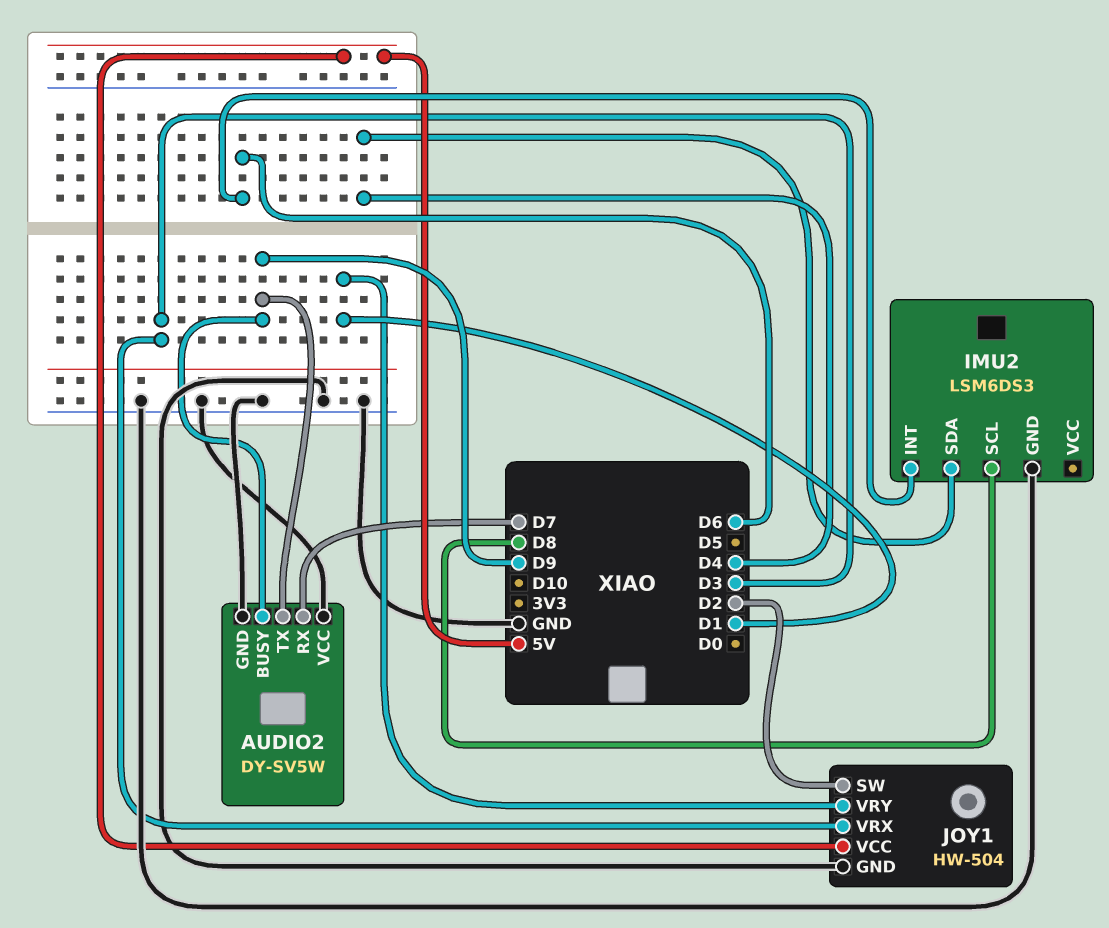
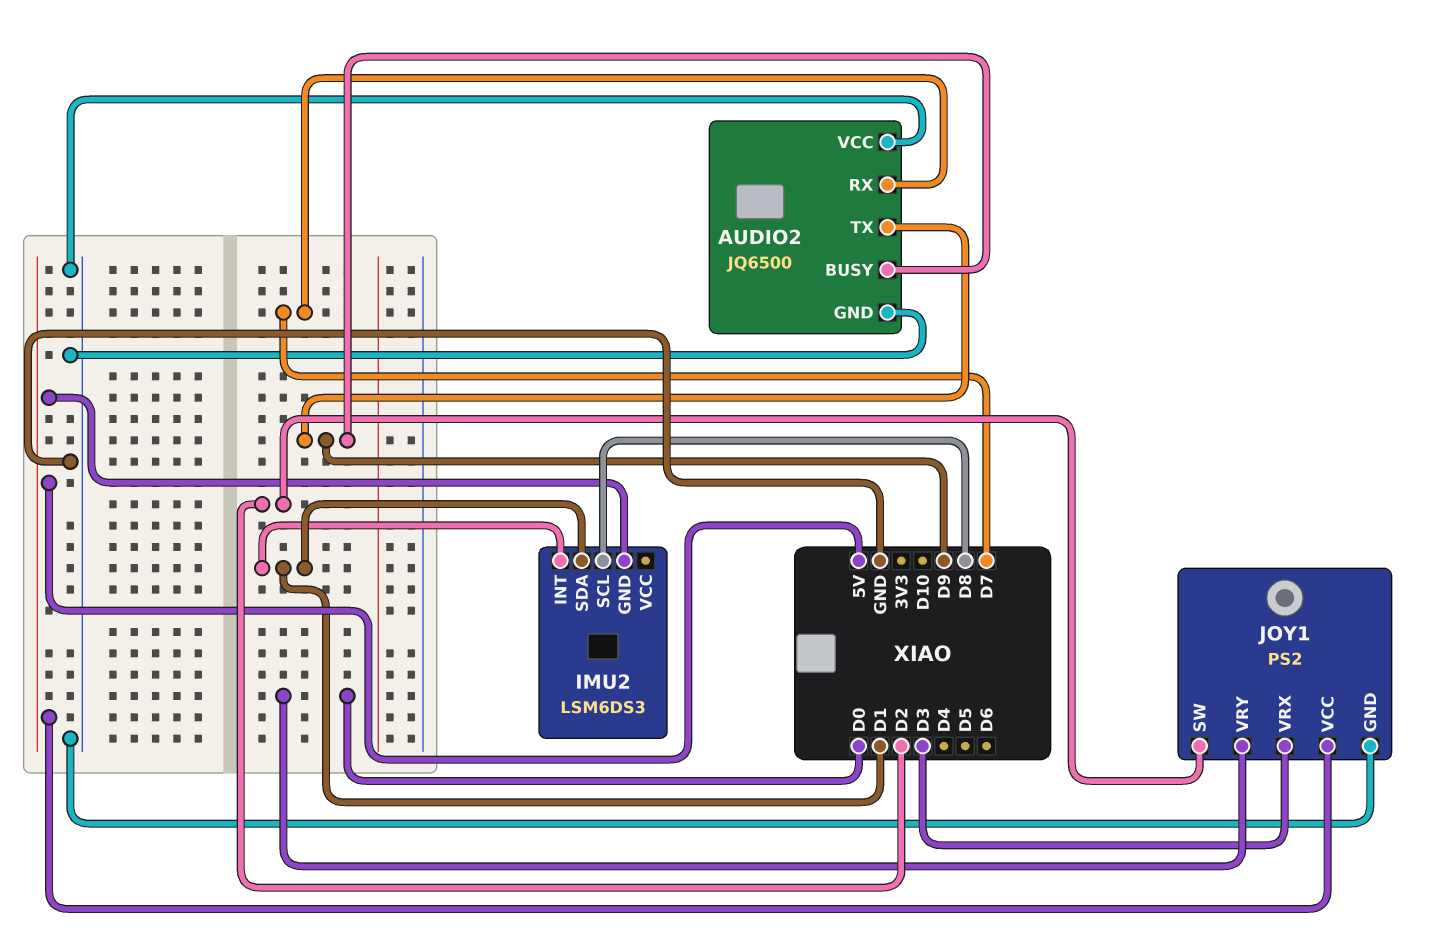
AUDIO2: DY-SV5W -> JQ6500
IMU2 pin GND: GND -> 5V
IMU2 pin INT: D6 -> D1
IMU2 pin SDA: D4 -> D1
JOY1: HW-504 -> PS2
JOY1 pin VRY: D1 -> D0

